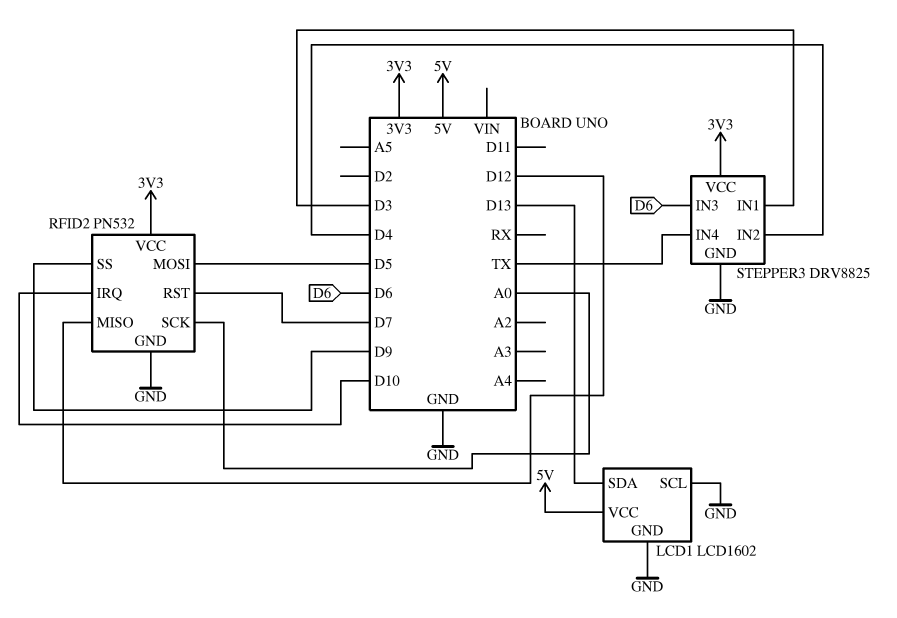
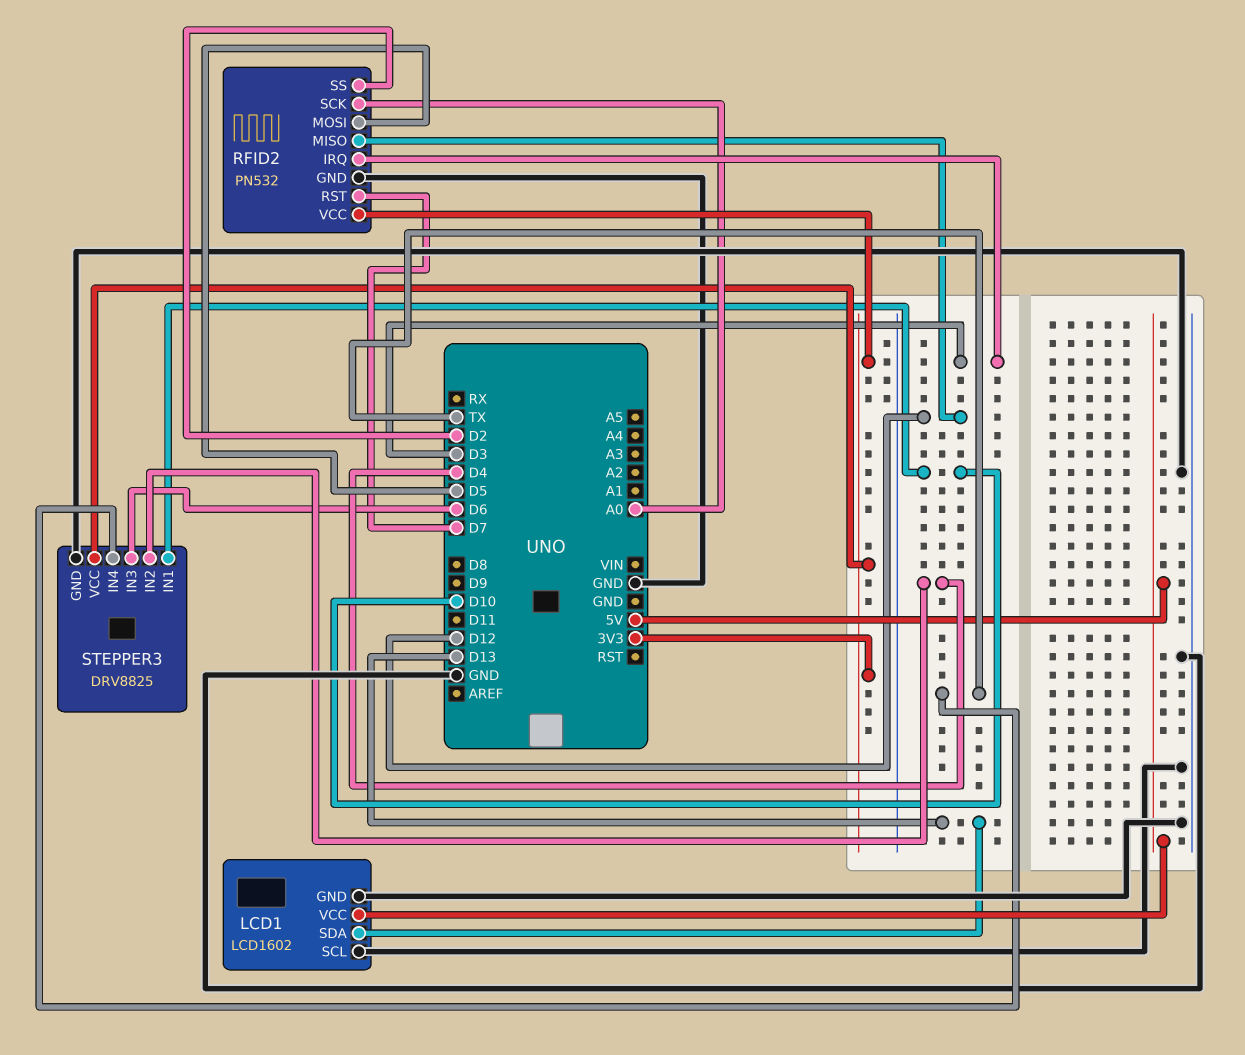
RFID2 pin IRQ: D10 -> D3
RFID2 pin SS: D9 -> D2
STEPPER3 pin IN1: D3 -> D10

